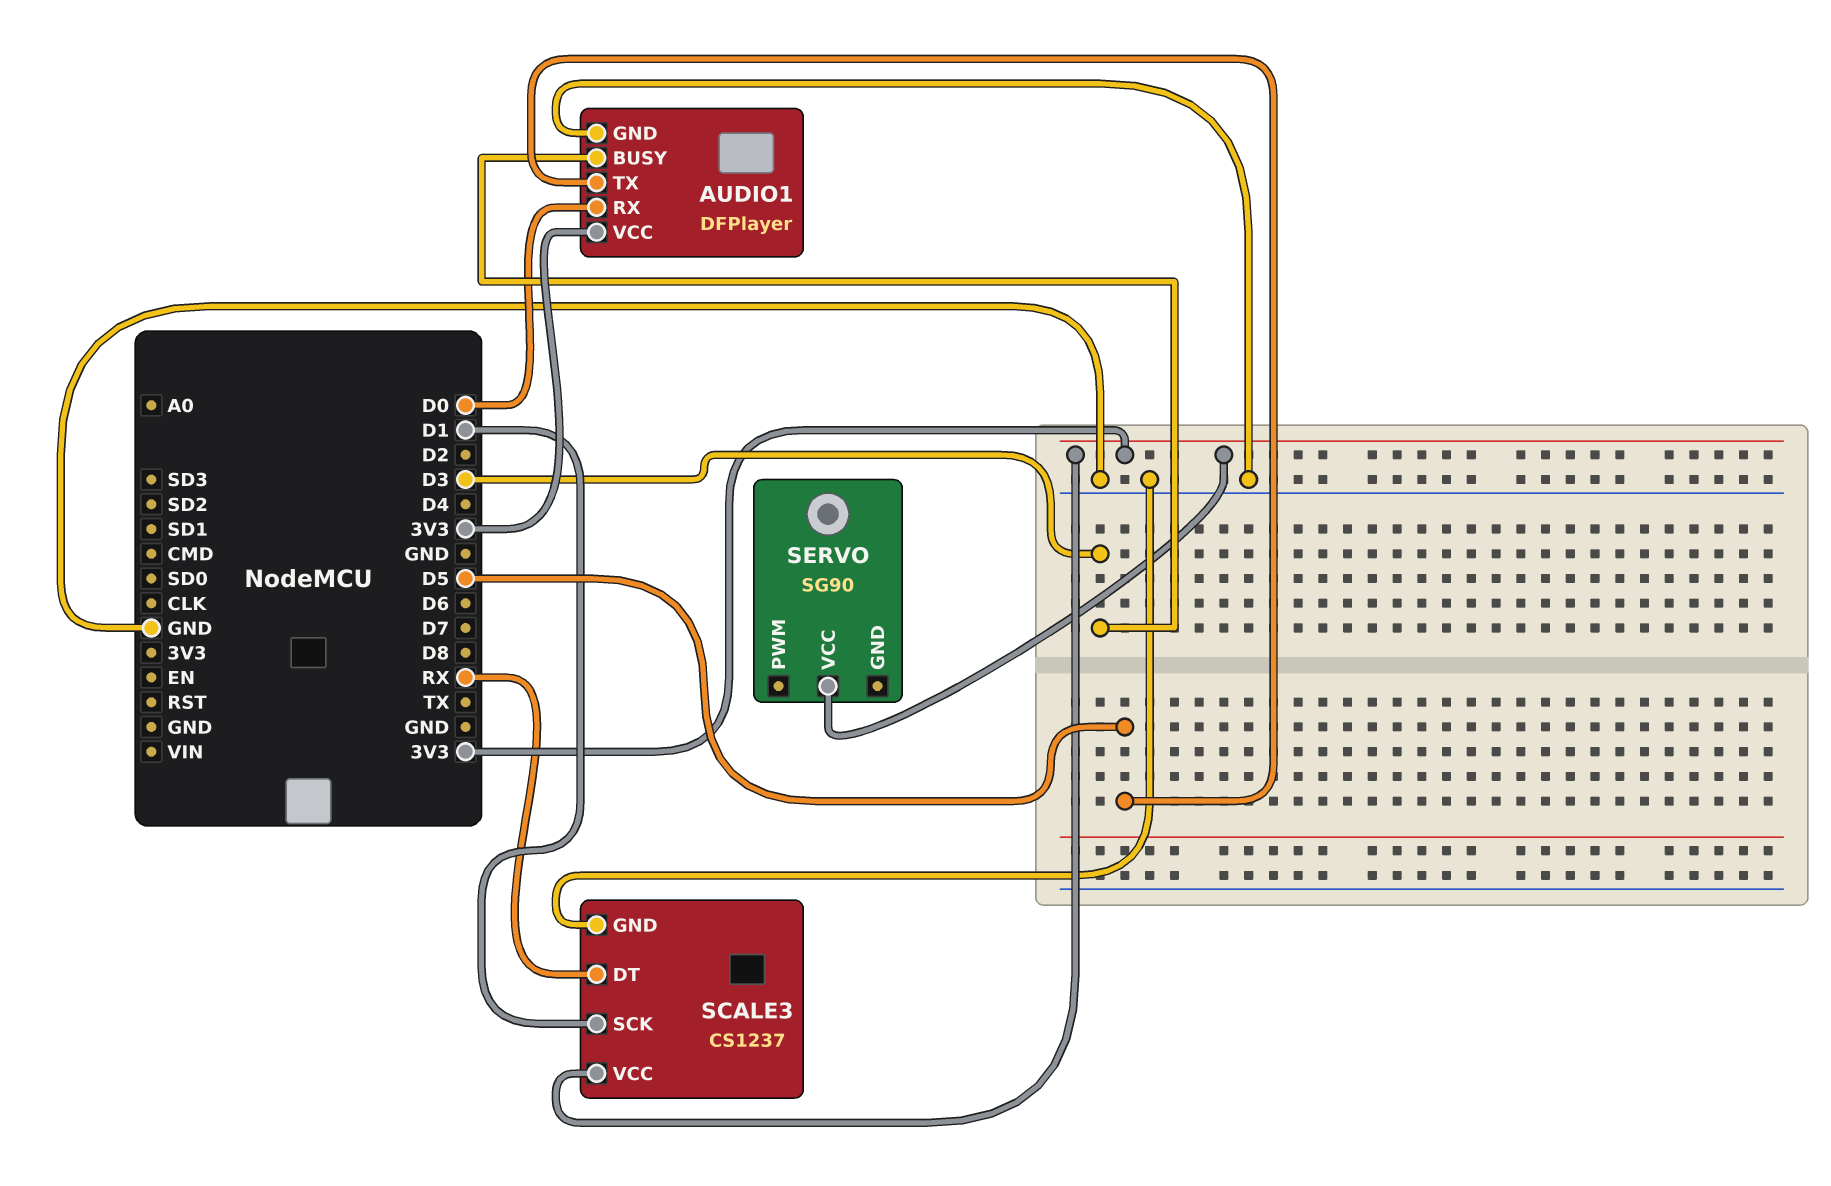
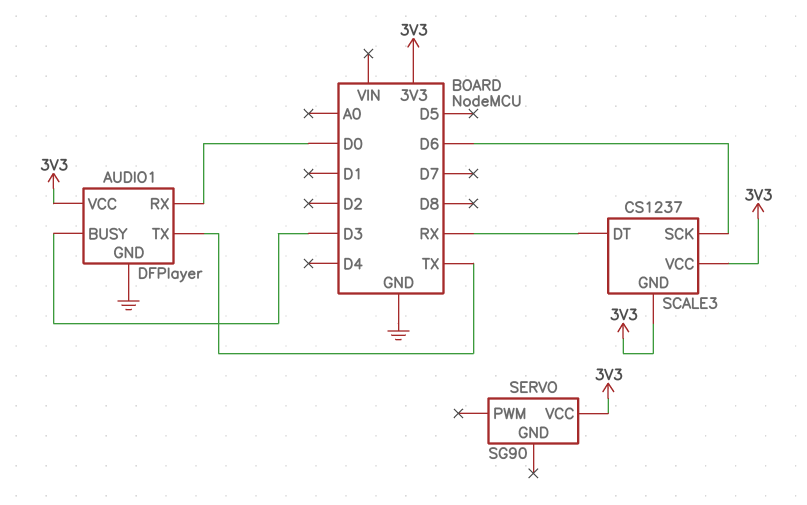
AUDIO1 pin TX: D5 -> TX
SCALE3 pin GND: GND -> 3V3
SCALE3 pin SCK: D1 -> D6

